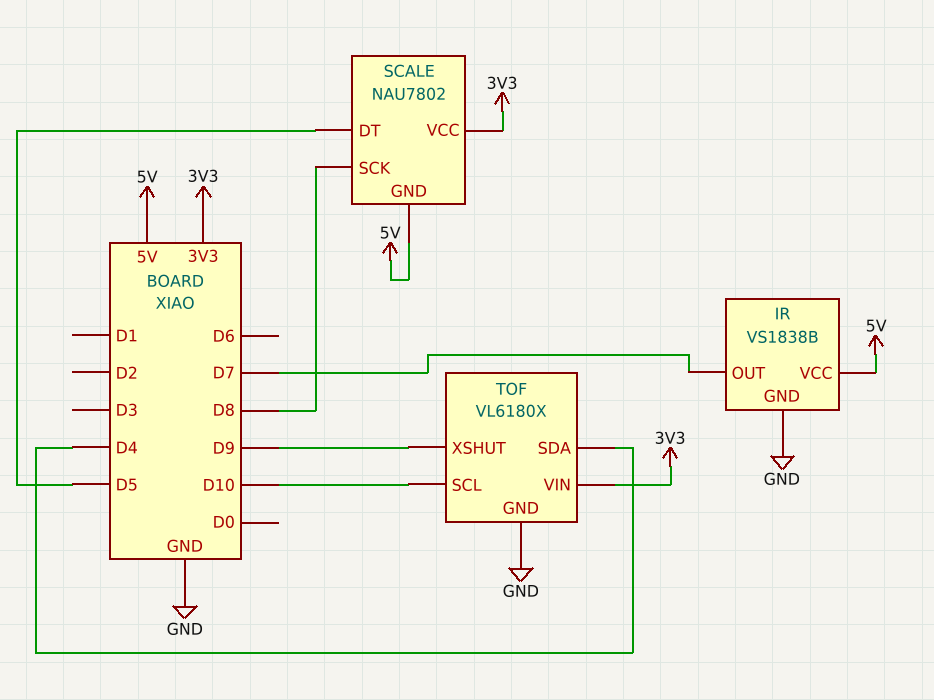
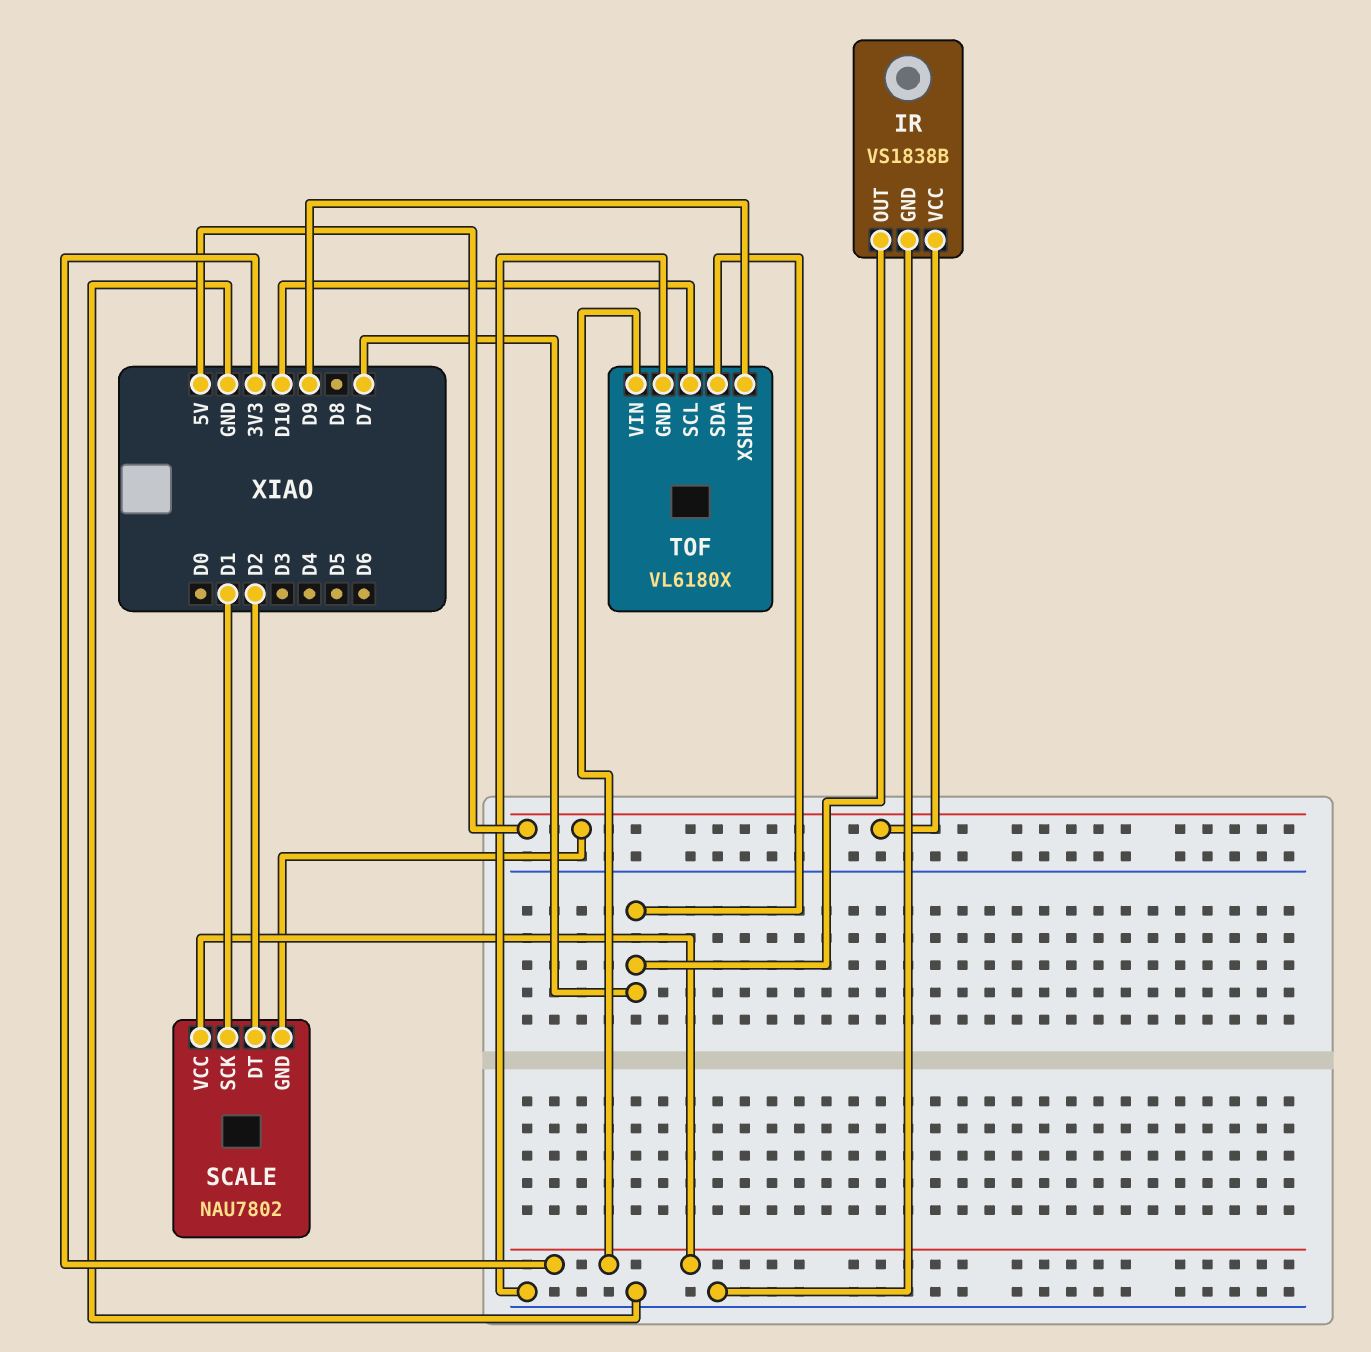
SCALE pin DT: D5 -> D2
SCALE pin SCK: D8 -> D1
TOF pin SDA: D4 -> D7

